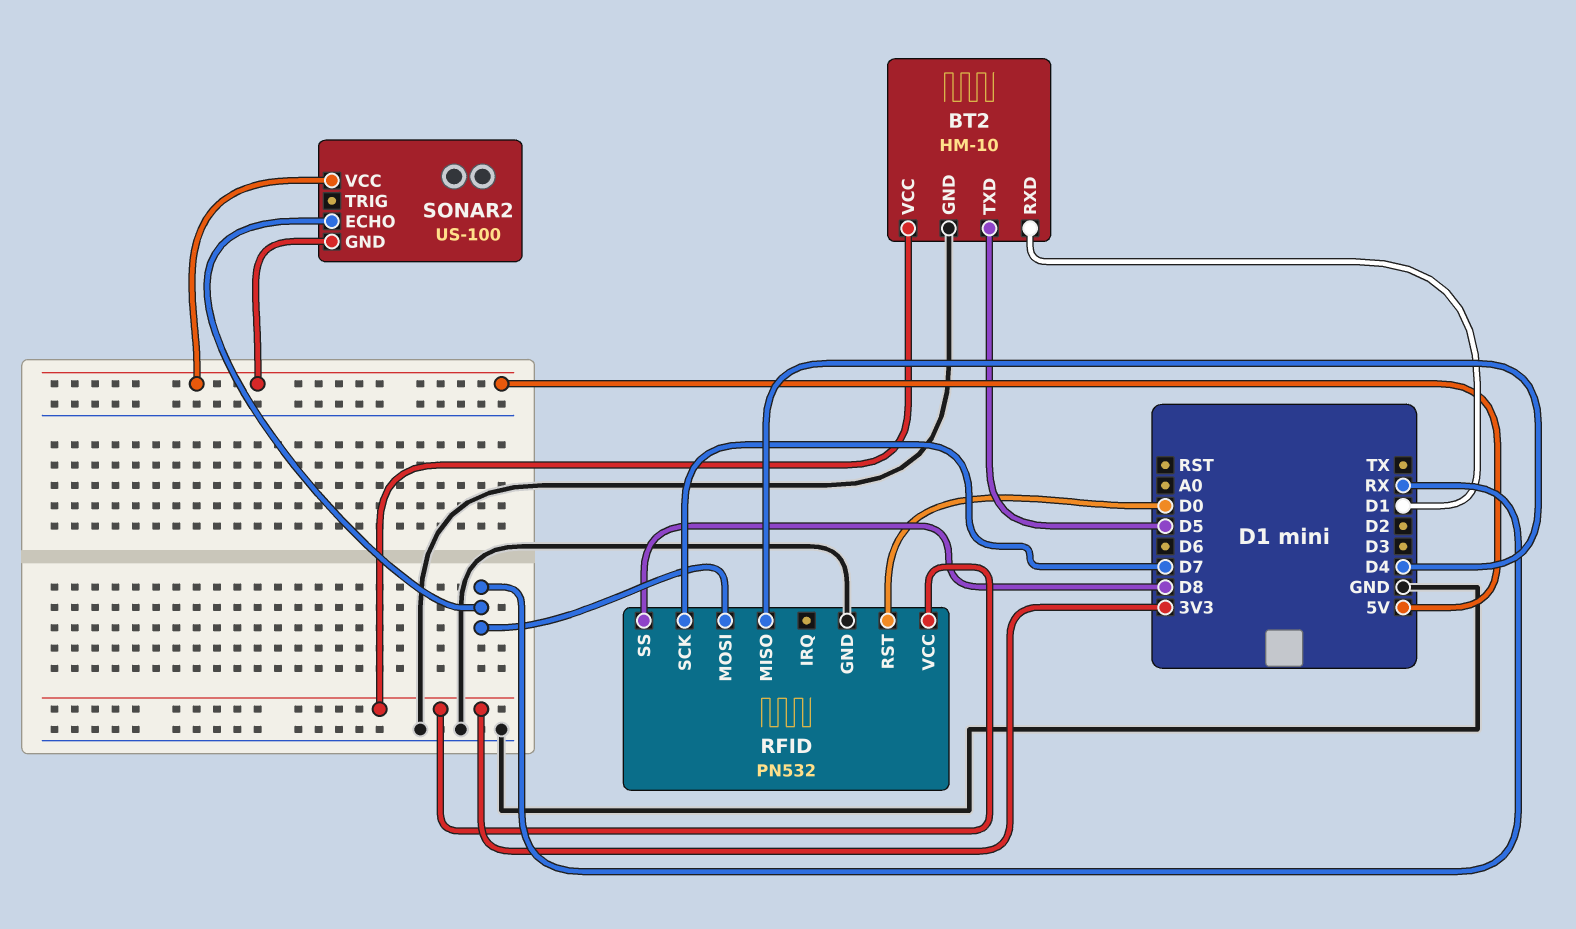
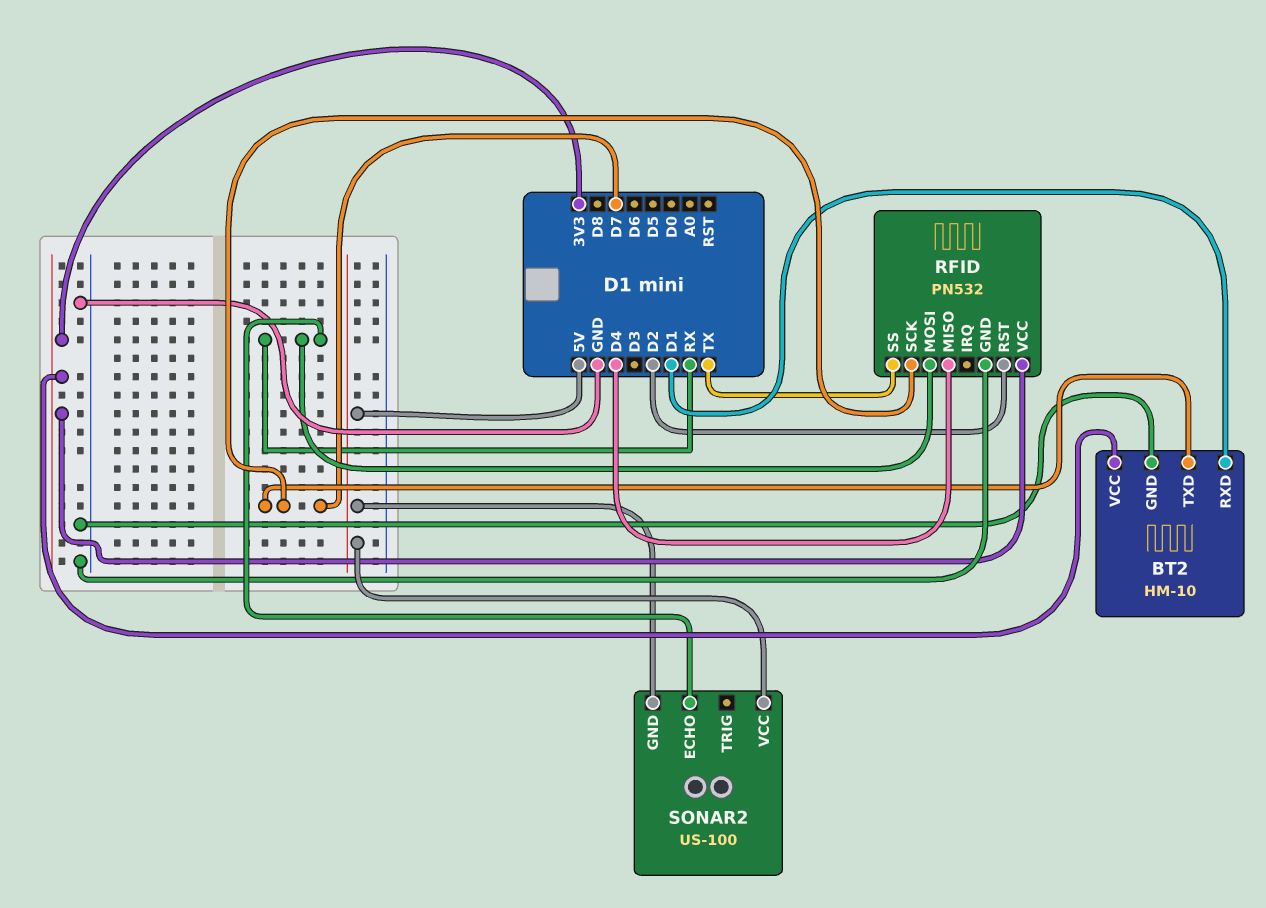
BT2 pin TXD: D5 -> D7
RFID pin RST: D0 -> D2
RFID pin SS: D8 -> TX

